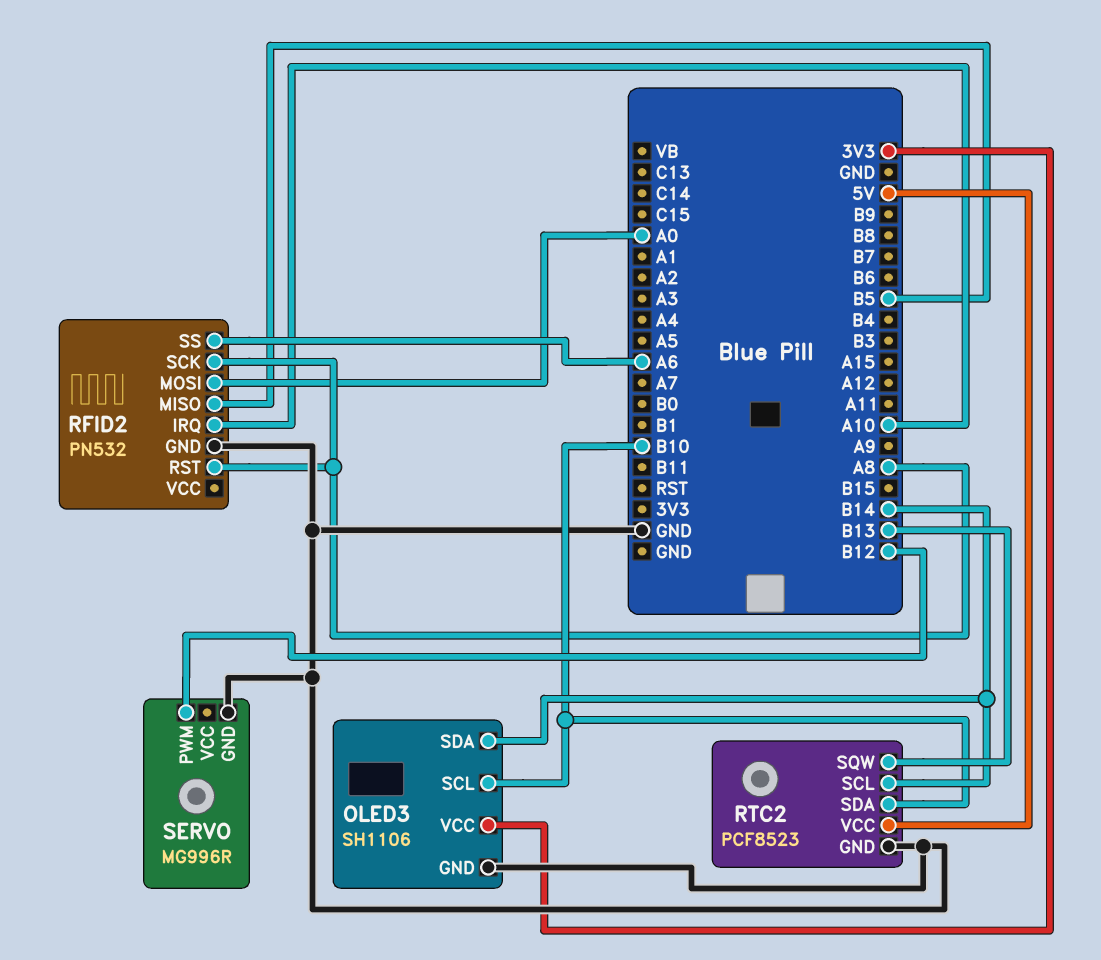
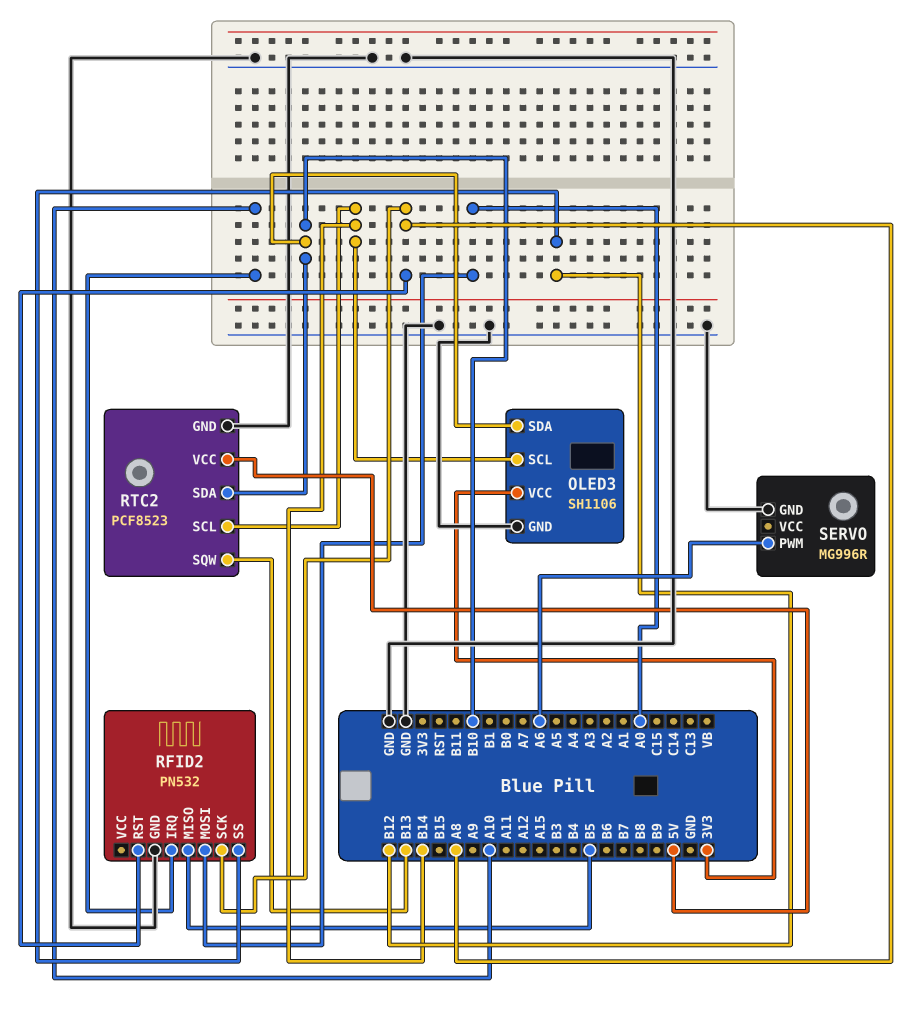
OLED3 pin SCL: B10 -> B14
OLED3 pin SDA: B14 -> B10
RFID2 pin SS: A6 -> B12
SERVO pin PWM: B12 -> A6

